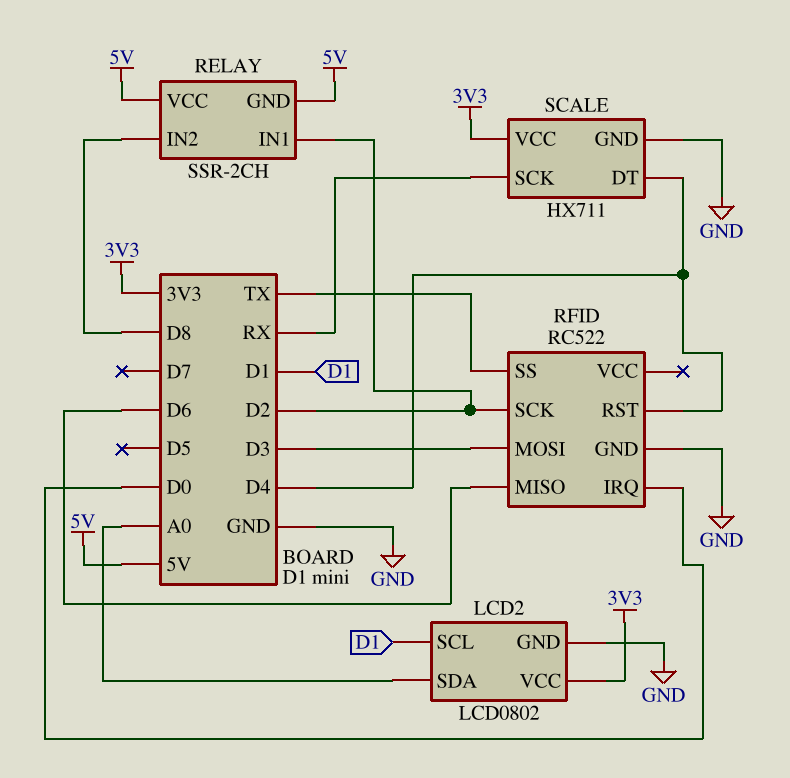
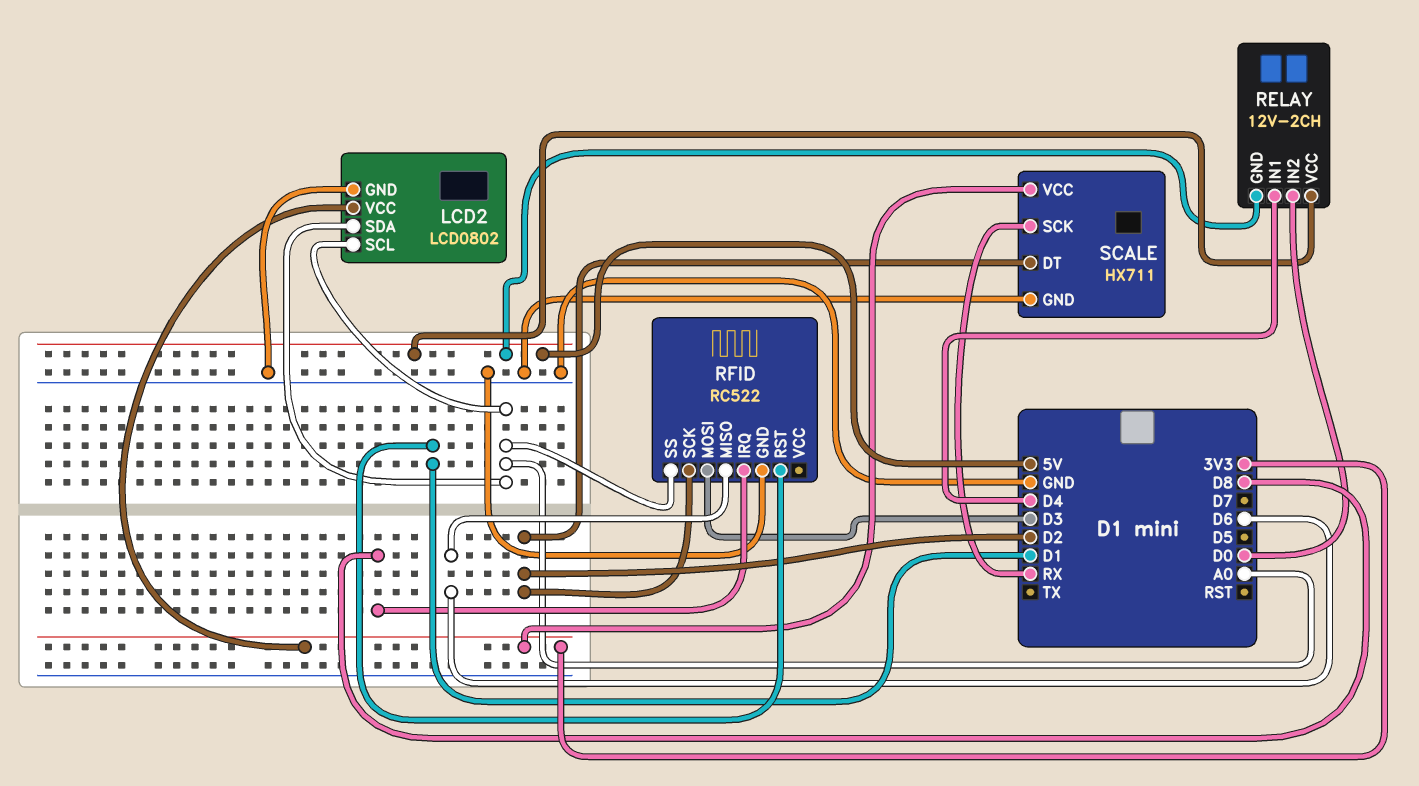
LCD2 pin SCL: D1 -> A0
RELAY: SSR-2CH -> 12V-2CH
RELAY pin IN1: D2 -> D4
RELAY pin IN2: D8 -> D0
RFID pin IRQ: D0 -> D8
RFID pin RST: D4 -> D1
RFID pin SS: TX -> A0
SCALE pin DT: D4 -> D2

